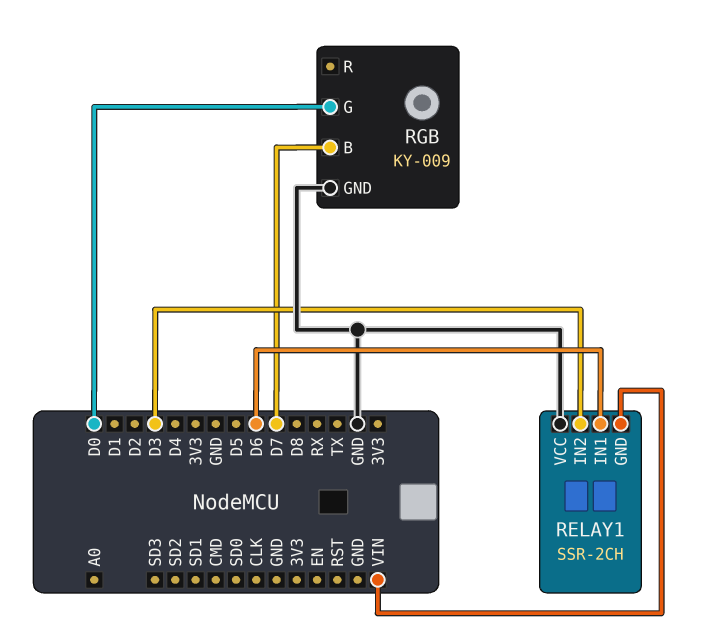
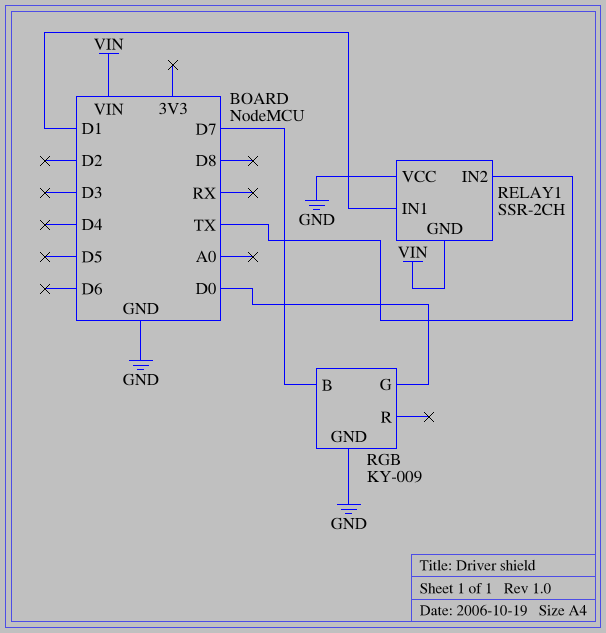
RELAY1 pin IN1: D6 -> D1
RELAY1 pin IN2: D3 -> TX

